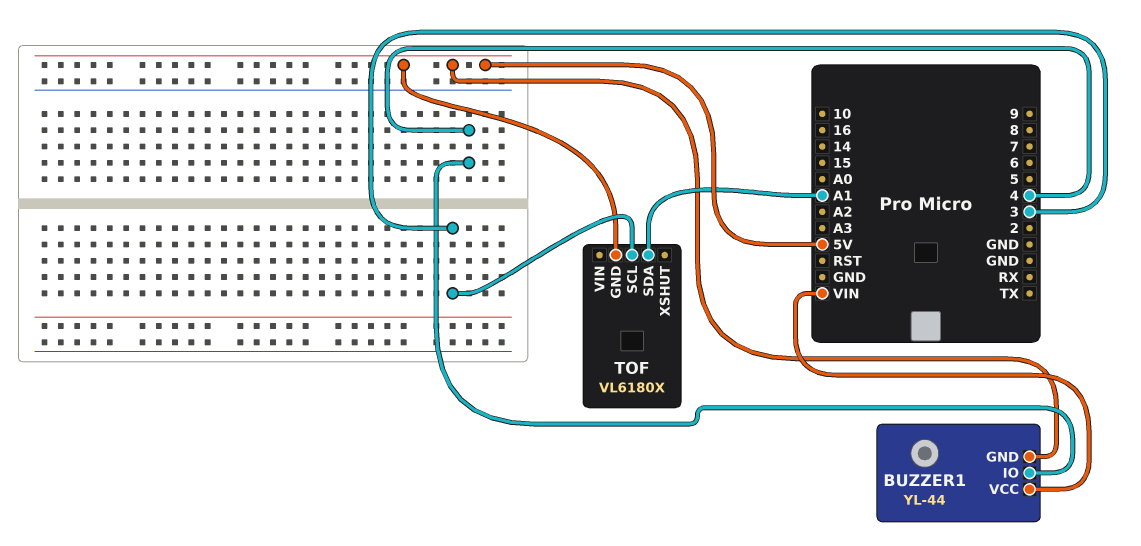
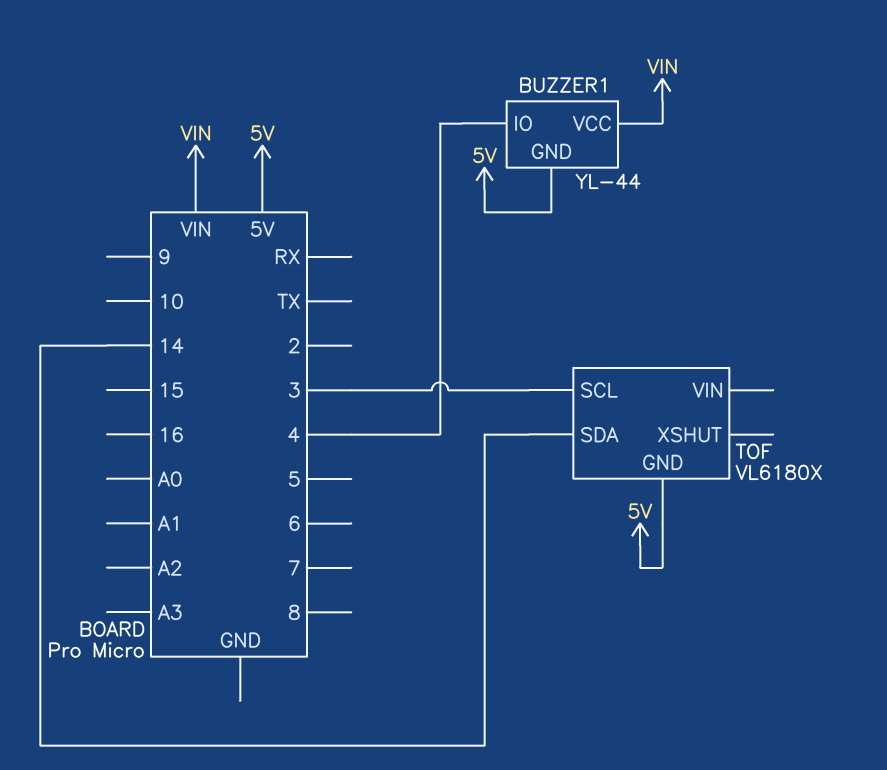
TOF pin SDA: A1 -> 14

